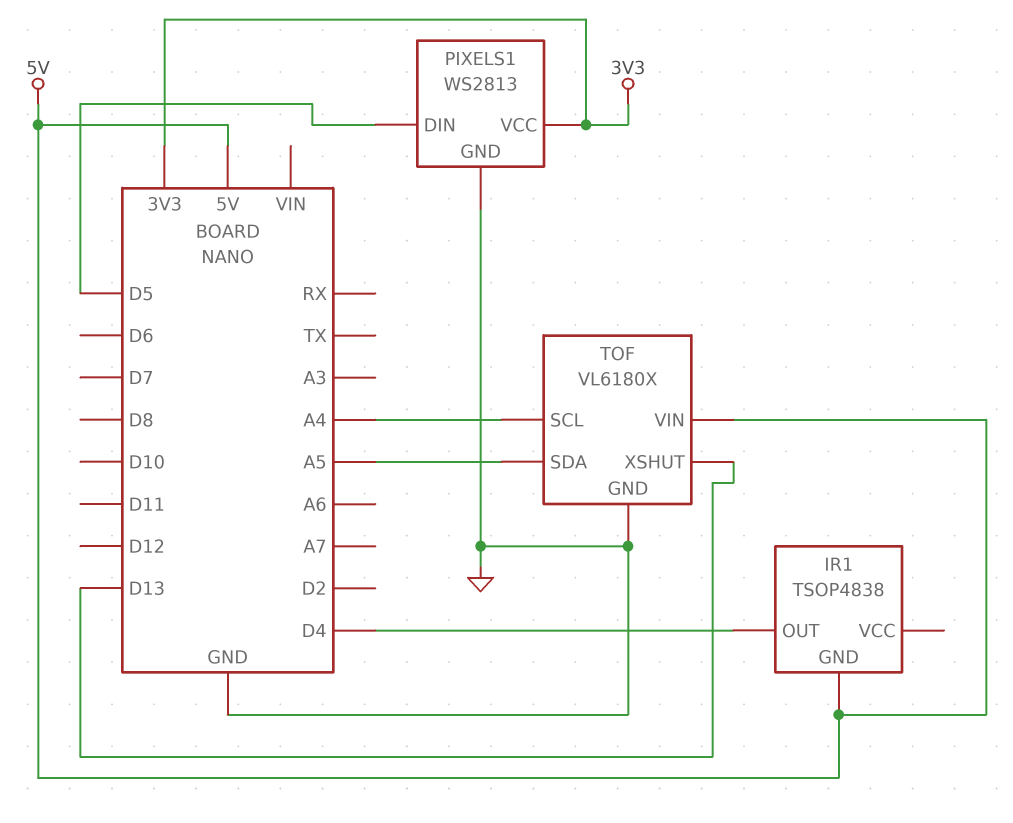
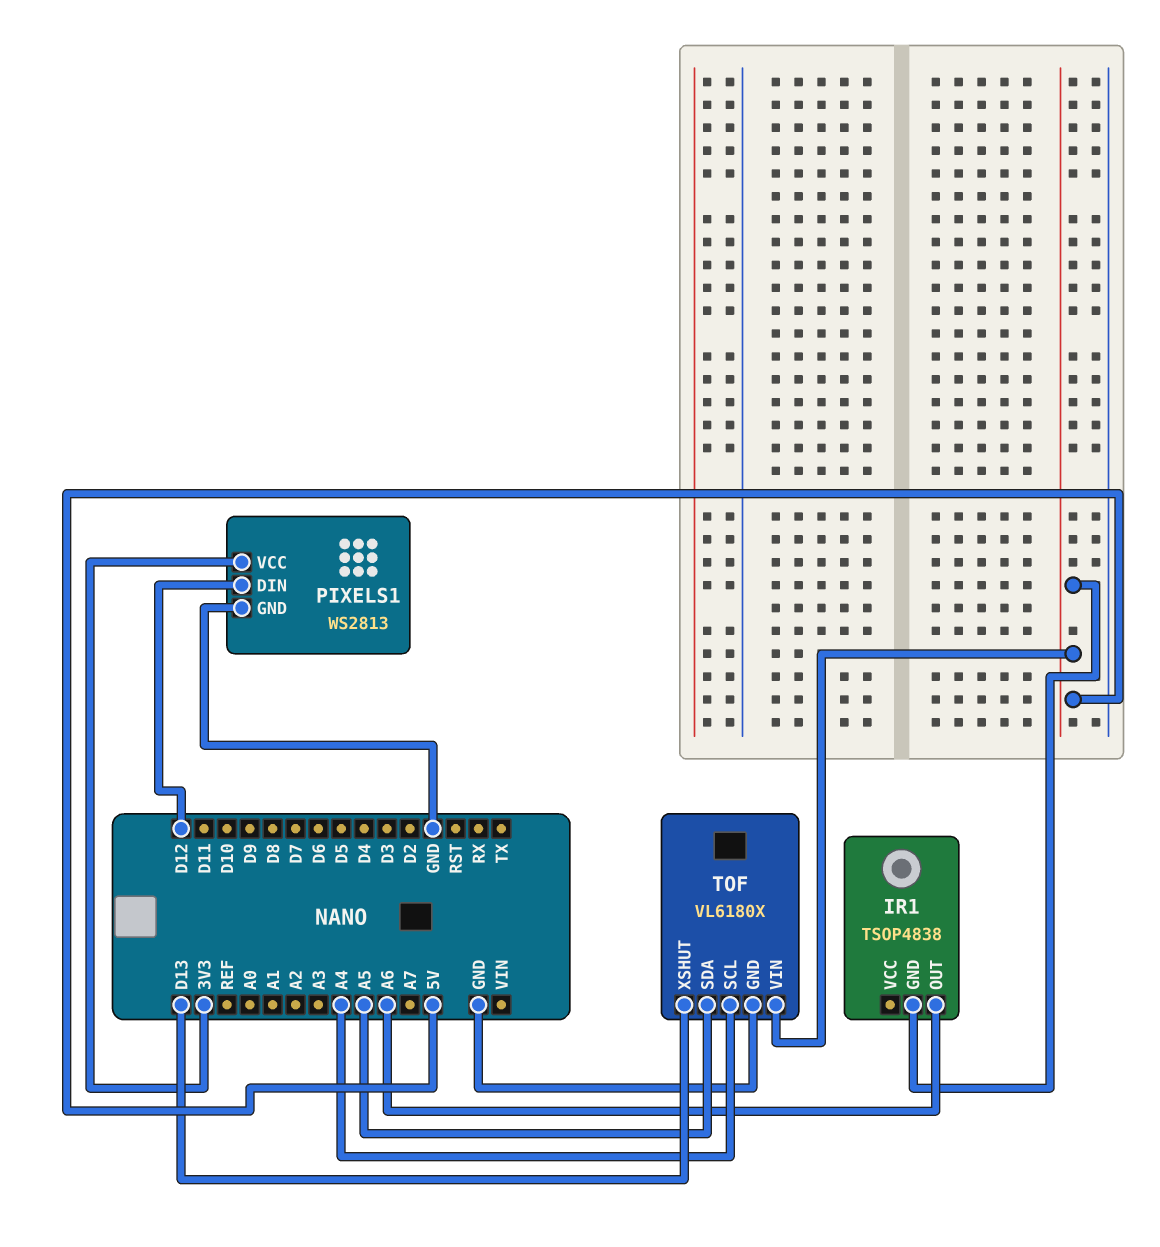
IR1 pin OUT: D4 -> A6
PIXELS1 pin DIN: D5 -> D12

